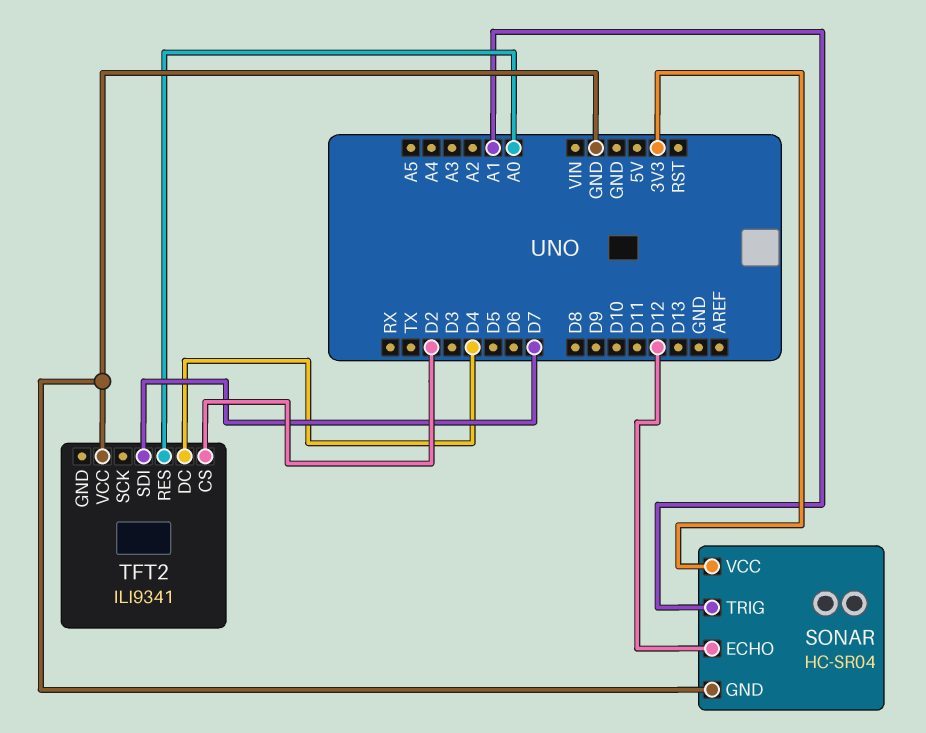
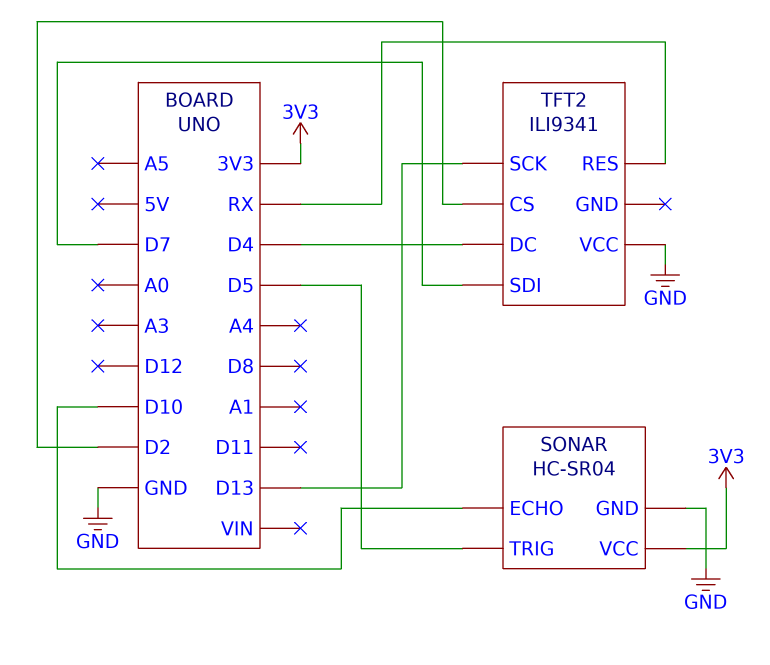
SONAR pin ECHO: D12 -> D10
SONAR pin TRIG: A1 -> D5
TFT2 pin RES: A0 -> RX
TFT2 pin SCK: none -> D13

